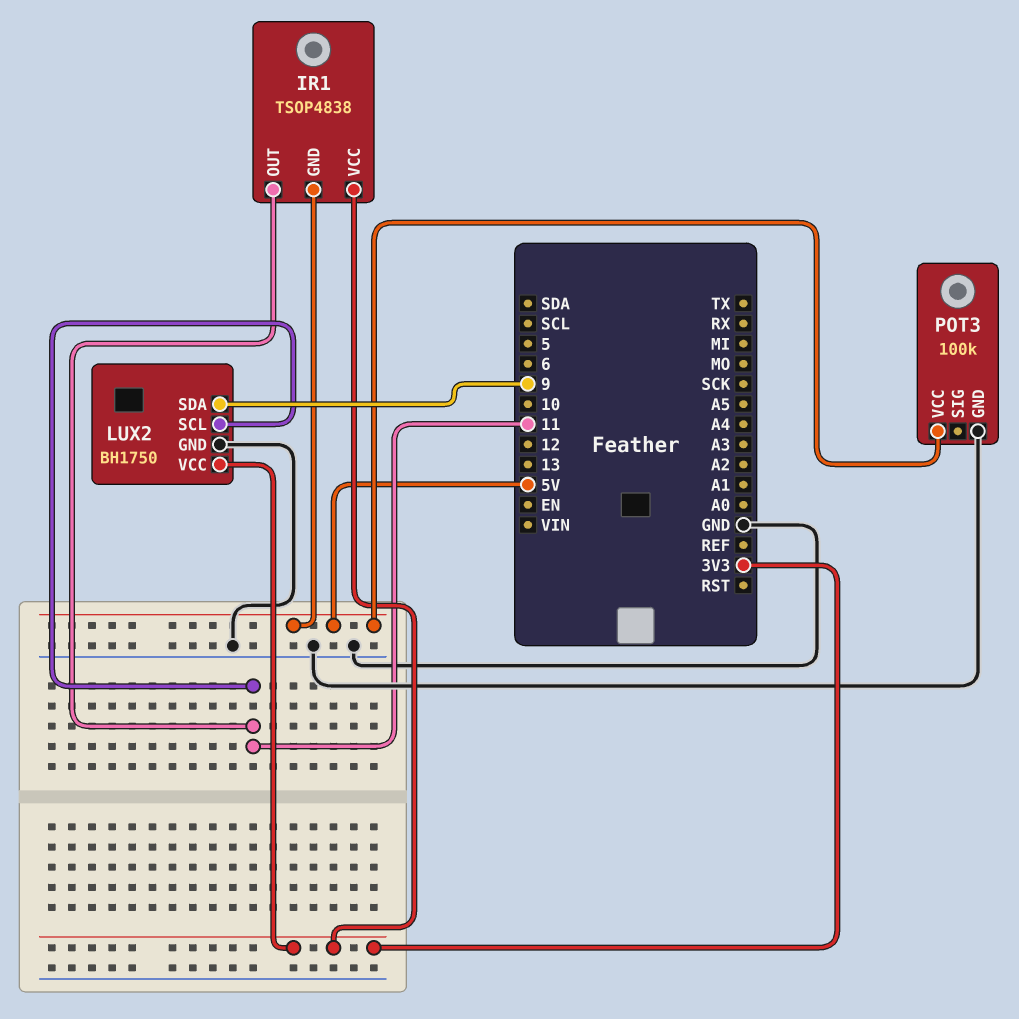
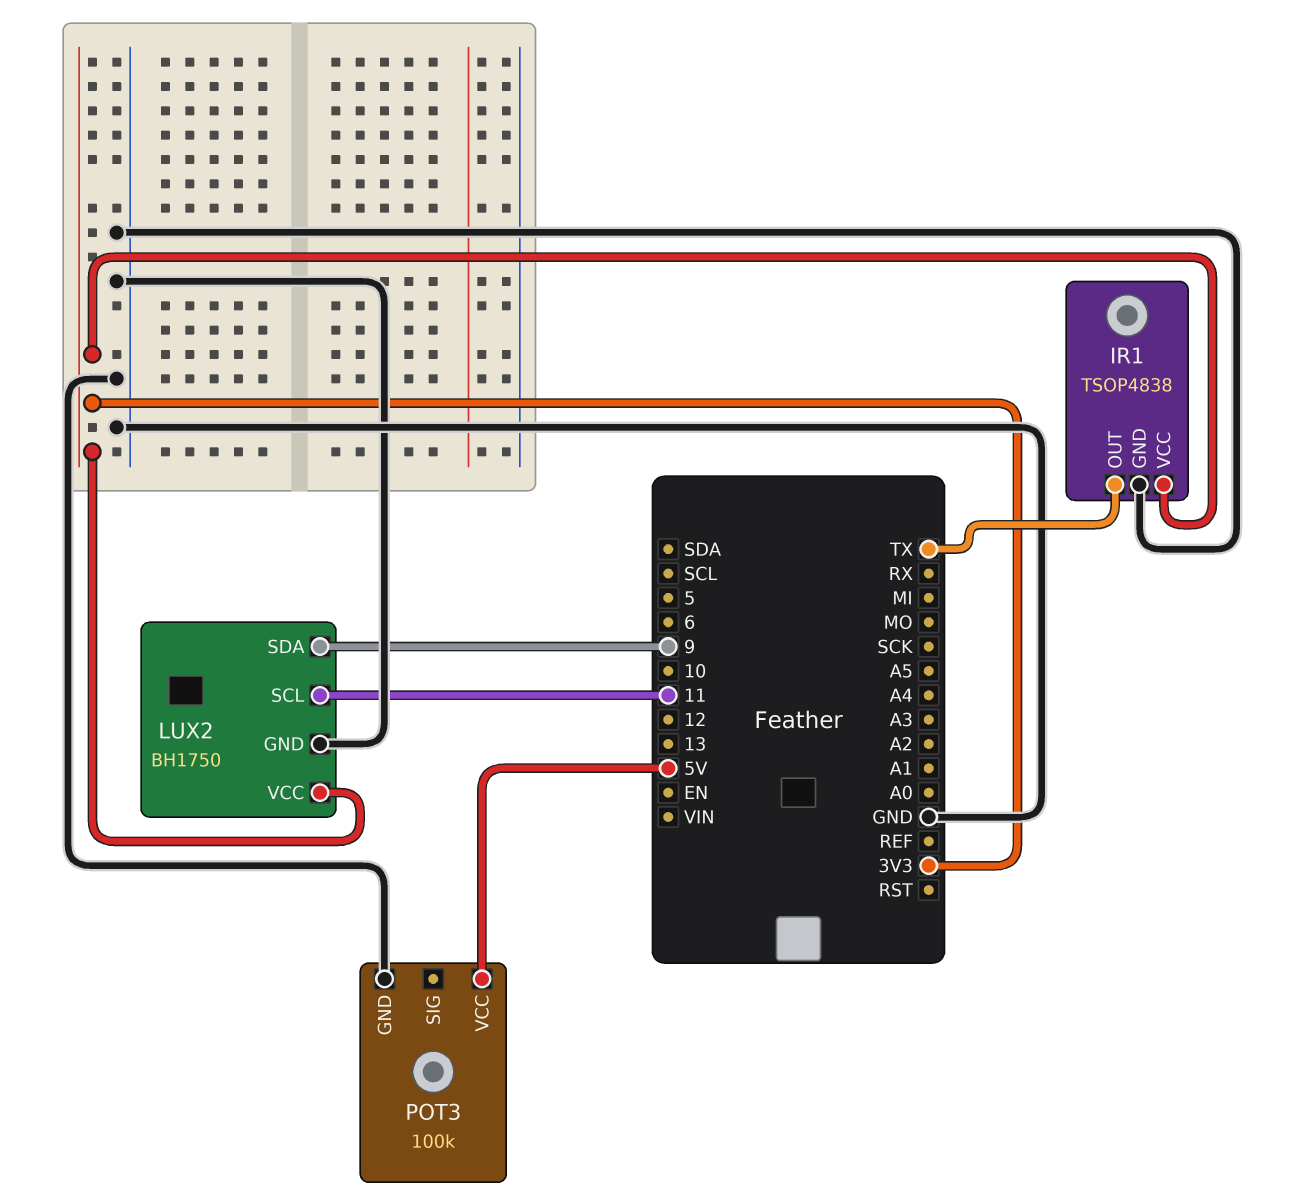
IR1 pin GND: 5V -> GND
IR1 pin OUT: 11 -> TX

